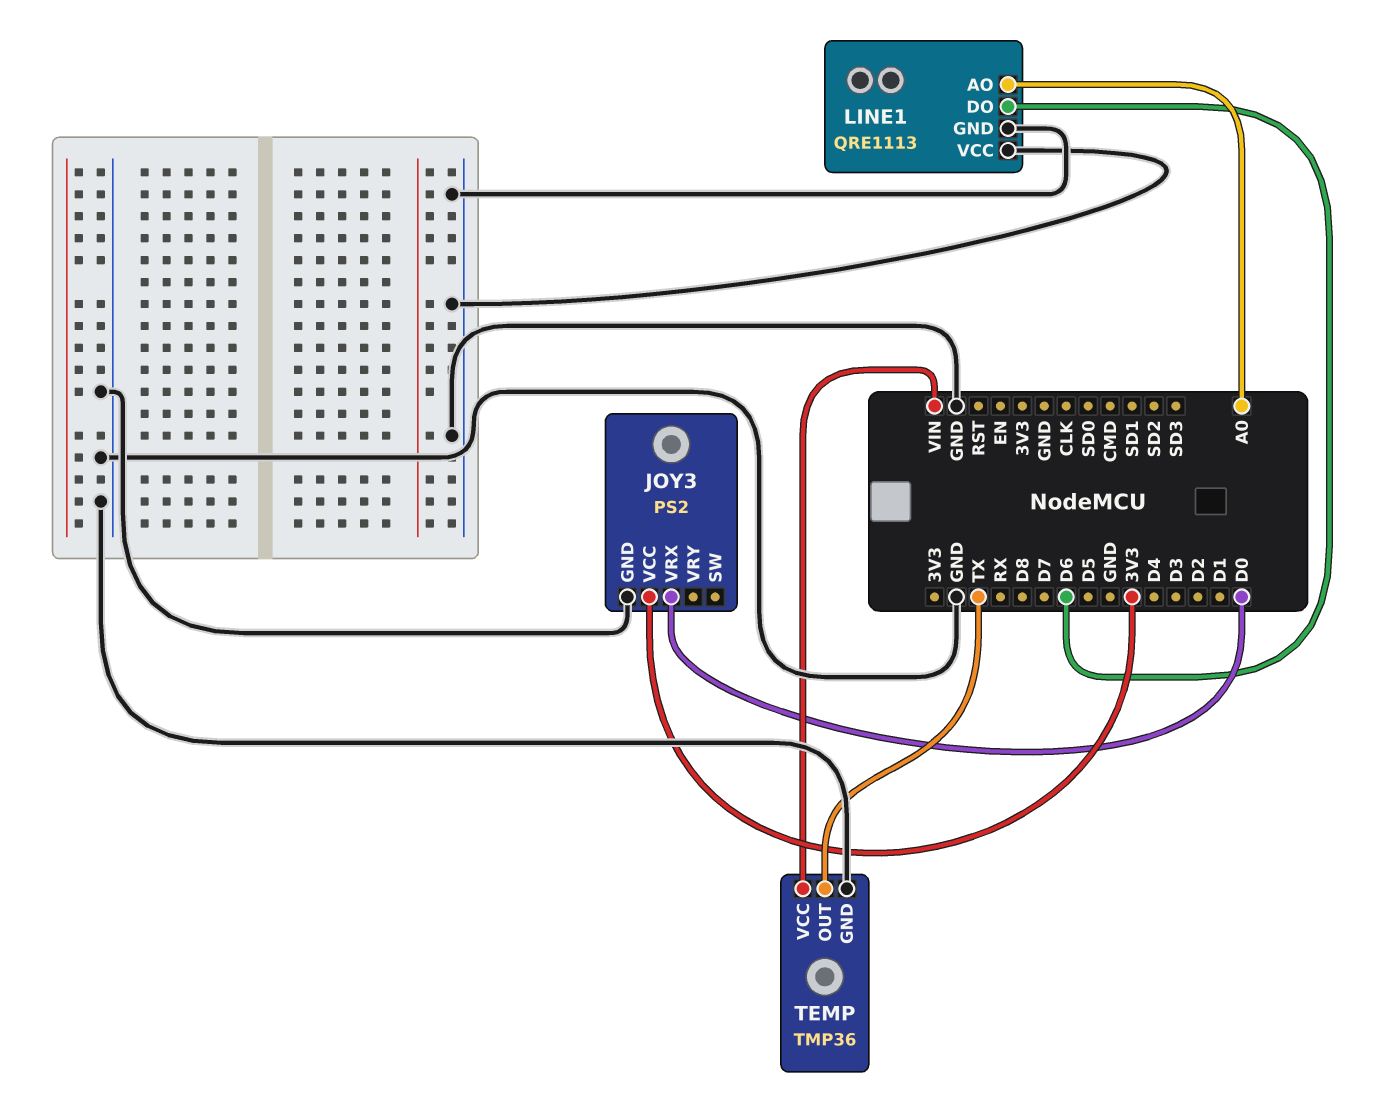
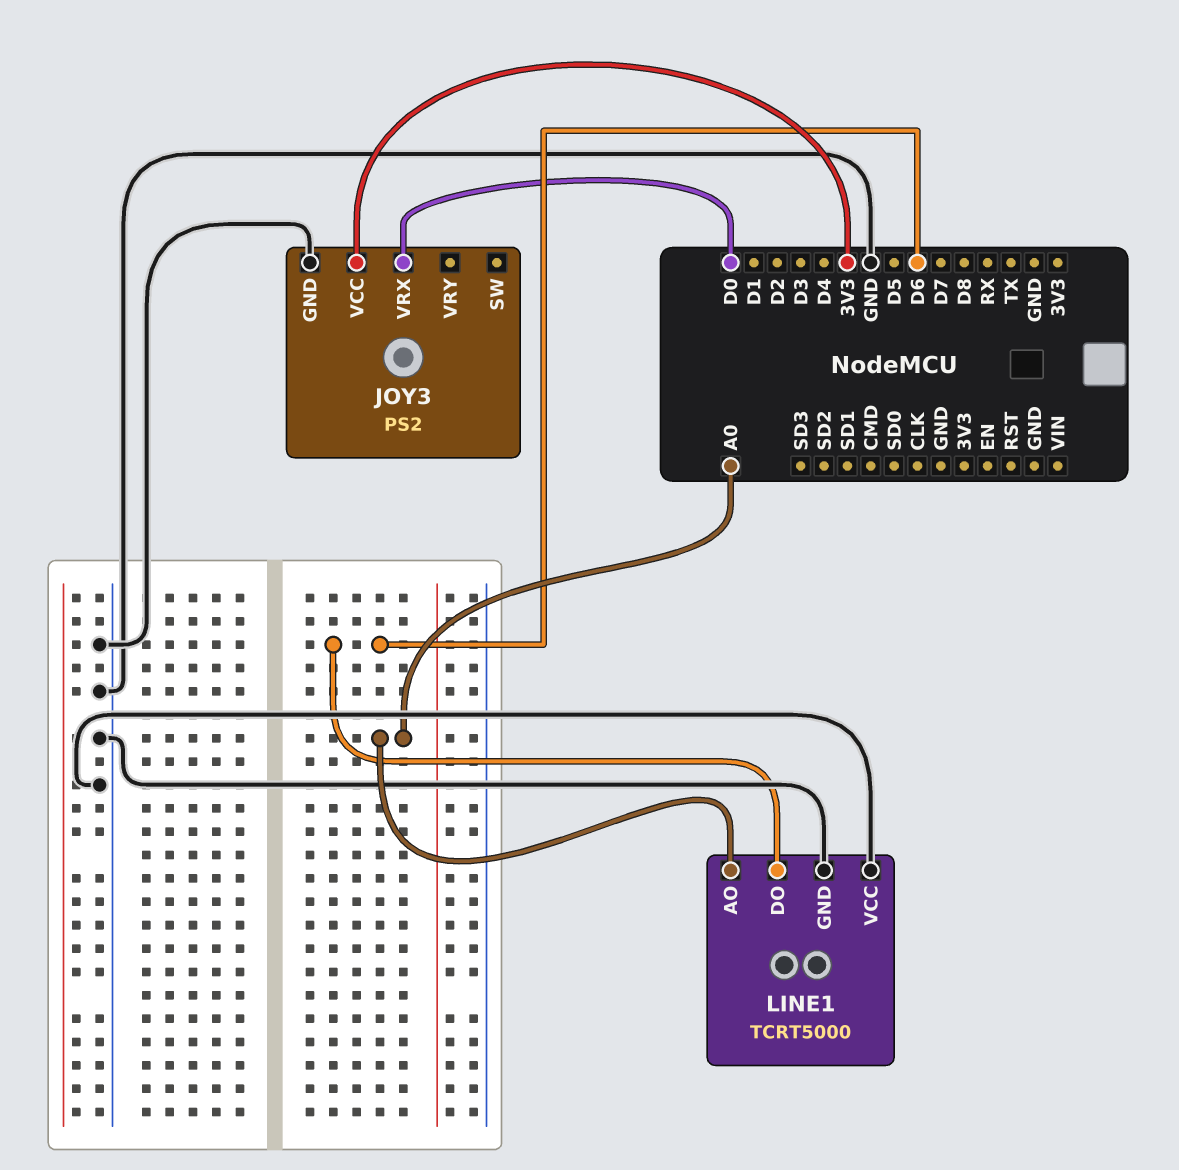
LINE1: QRE1113 -> TCRT5000
TEMP: TMP36 -> none
TEMP pin GND: GND -> none
TEMP pin OUT: TX -> none
TEMP pin VCC: VIN -> none

